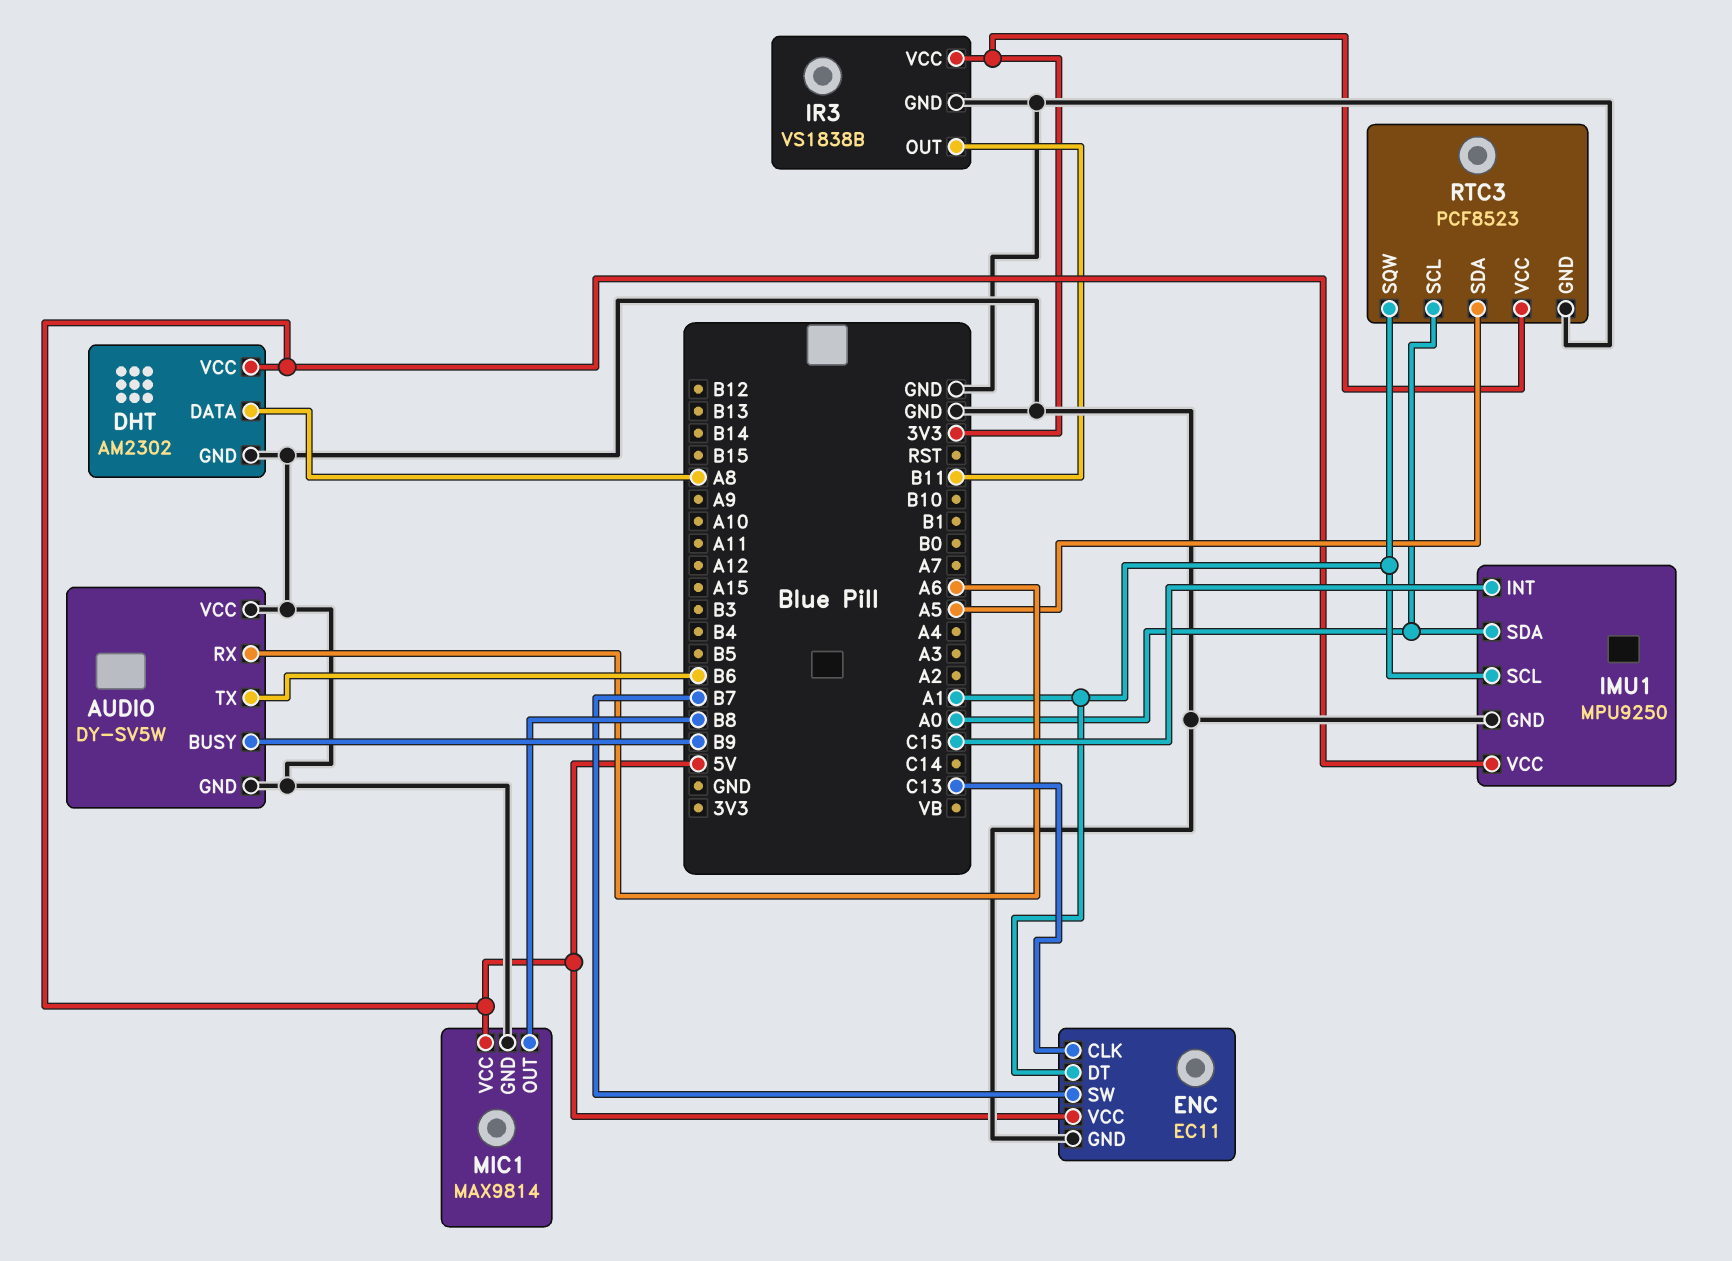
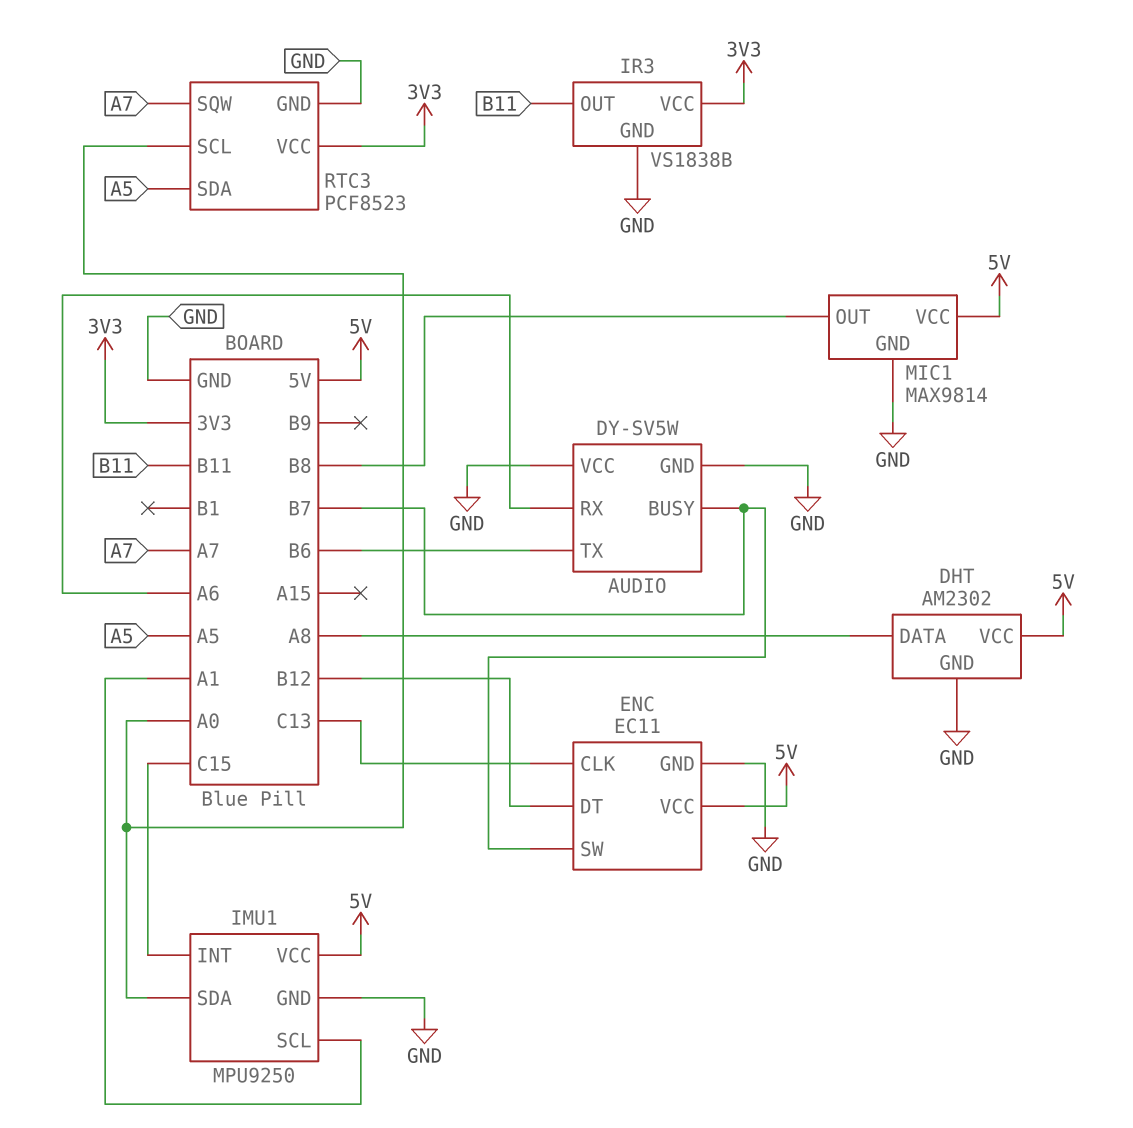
AUDIO pin BUSY: B9 -> B7
ENC pin DT: A1 -> B12
RTC3 pin SQW: A1 -> A7

